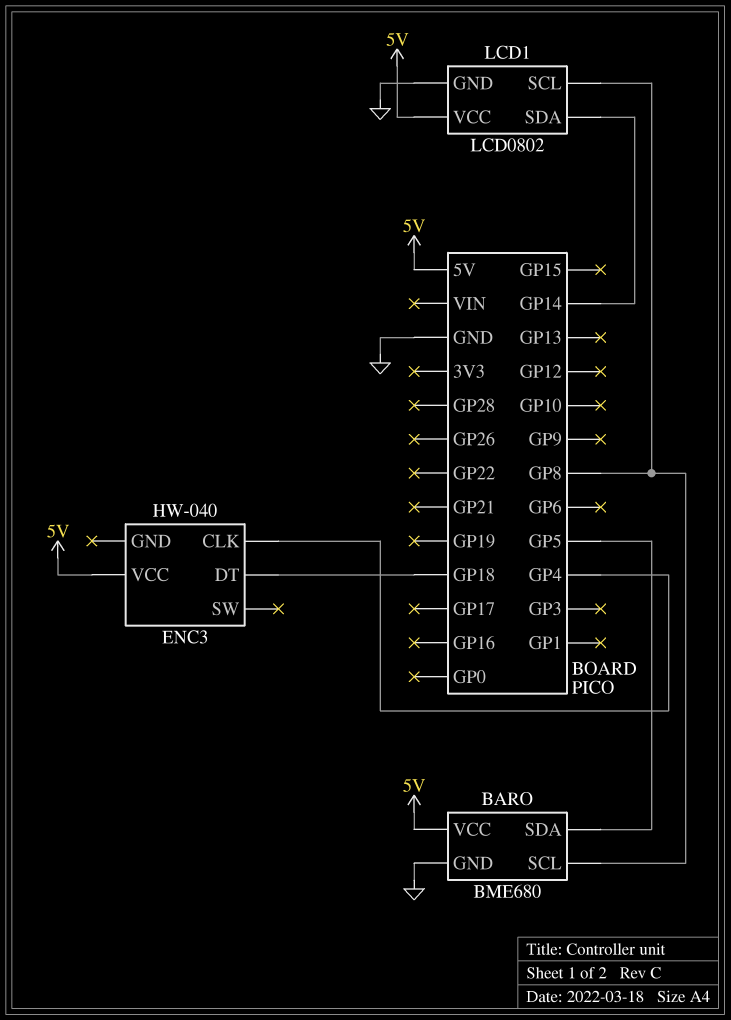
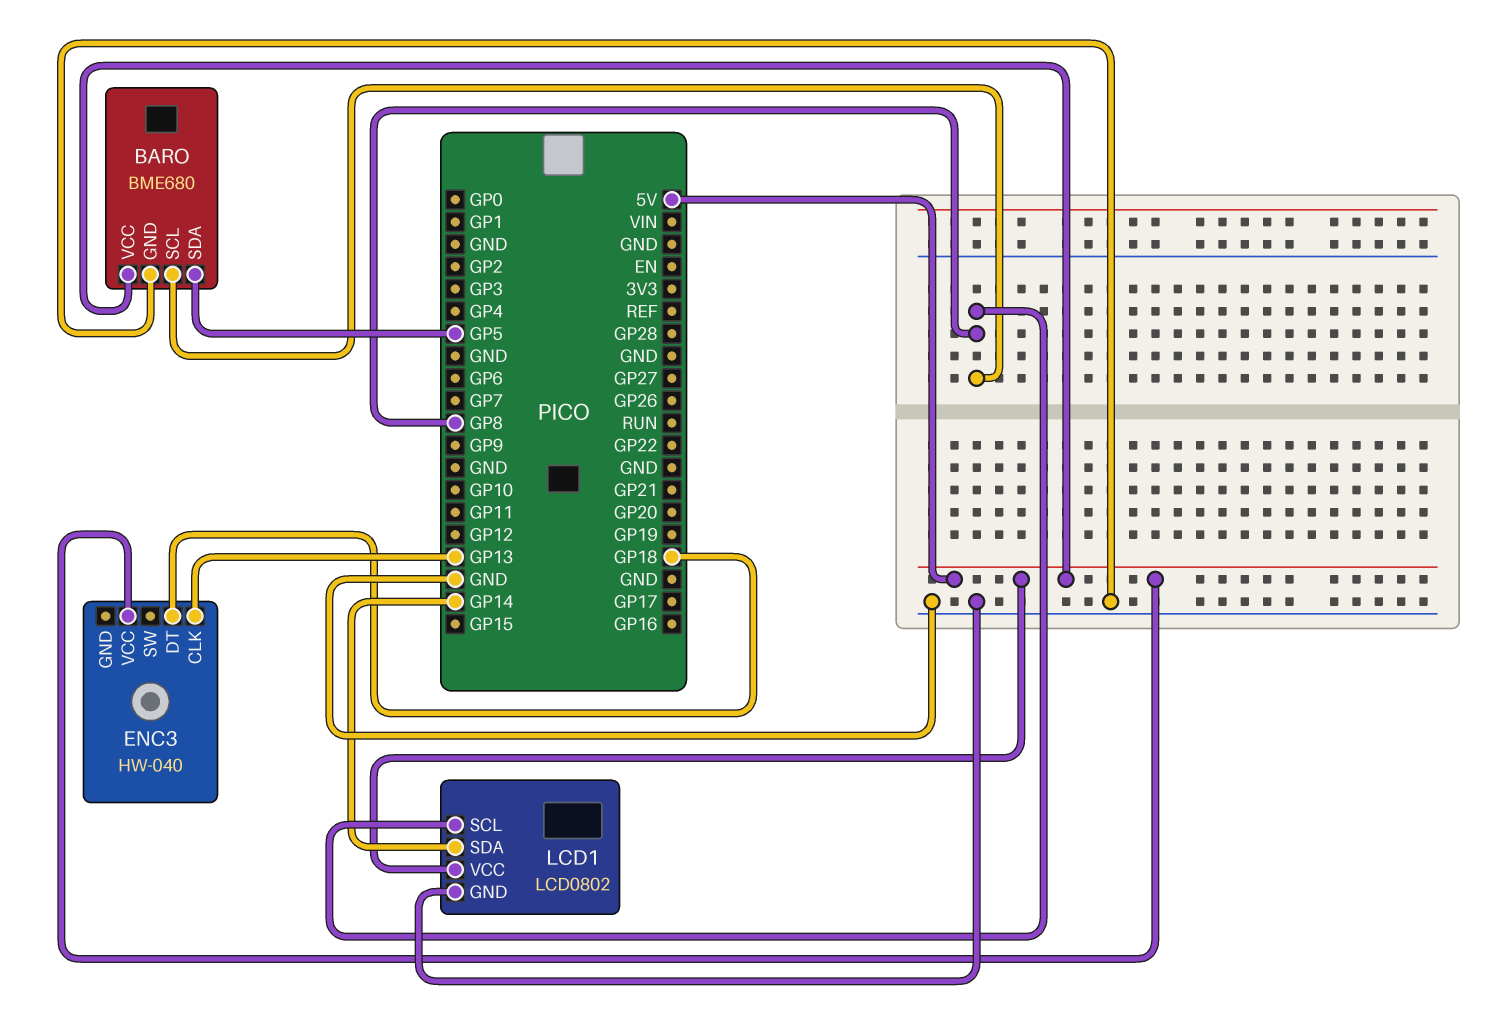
ENC3 pin CLK: GP4 -> GP13

